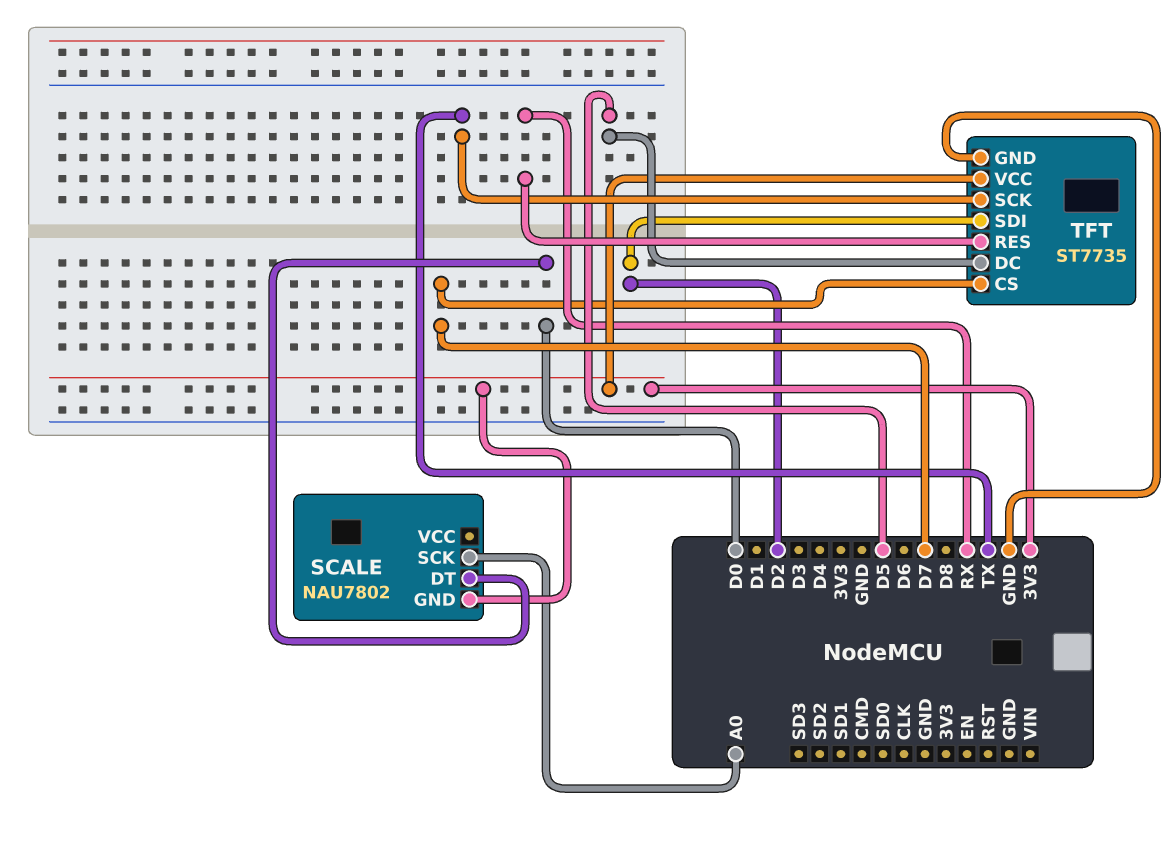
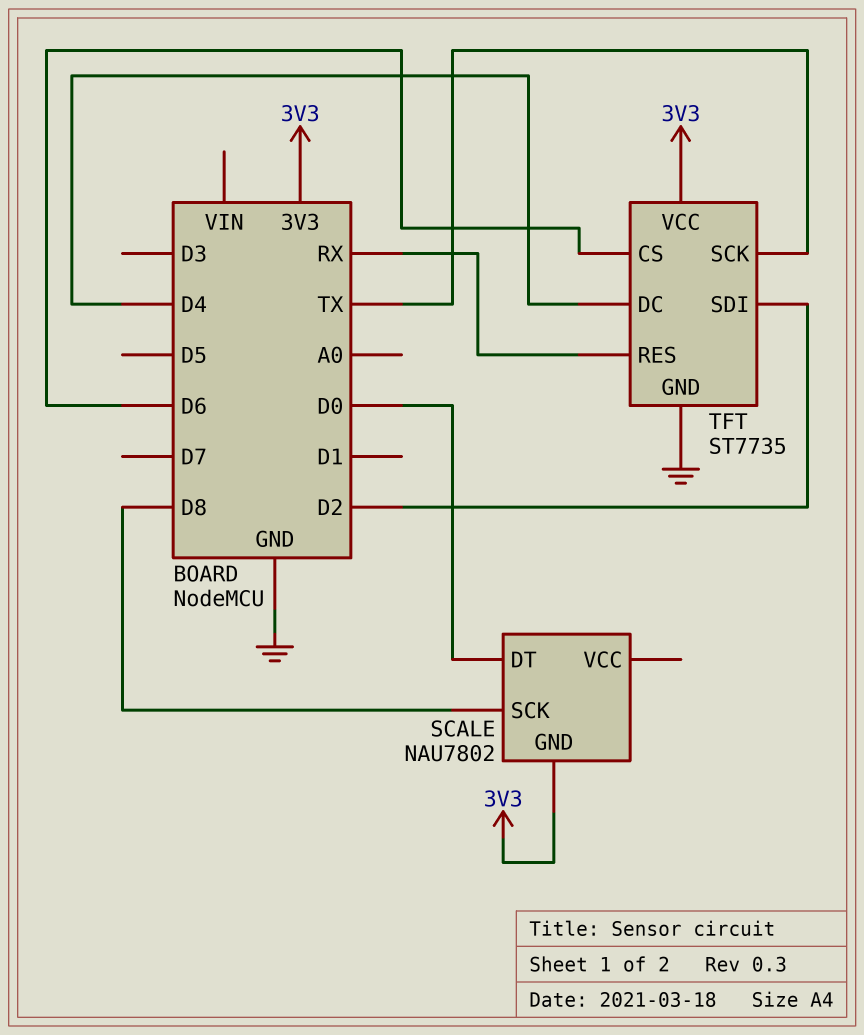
SCALE pin SCK: A0 -> D8
TFT pin CS: D7 -> D6
TFT pin DC: D5 -> D4

